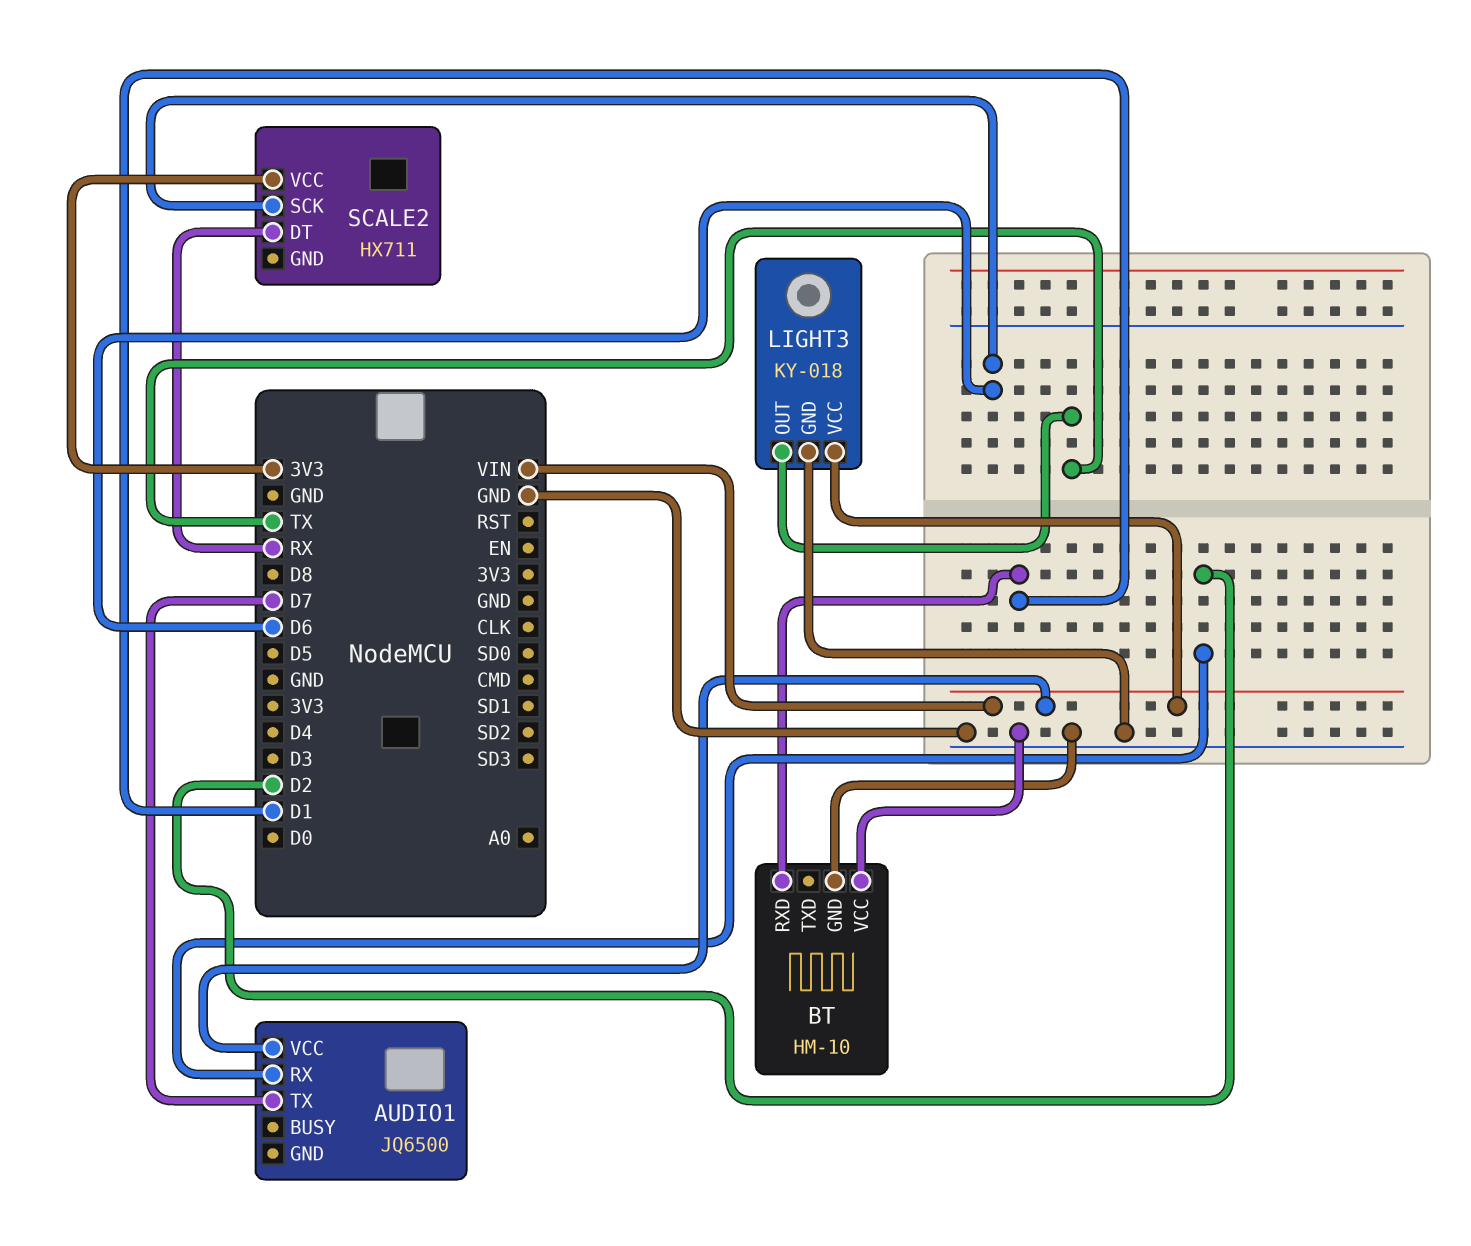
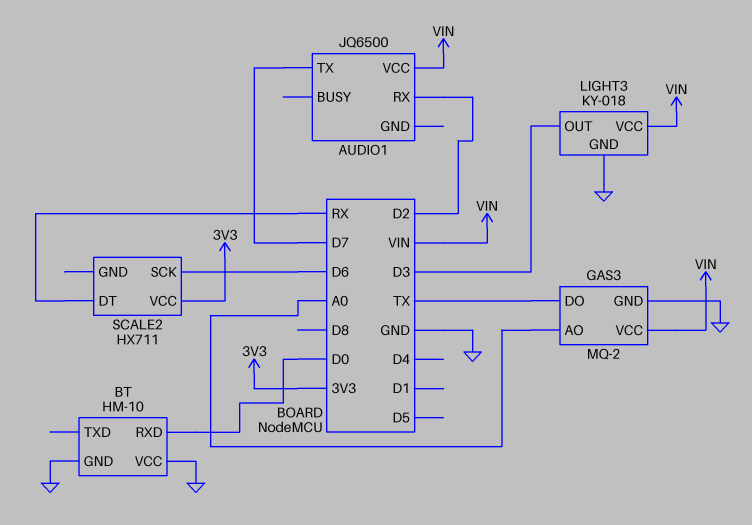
BT pin RXD: D1 -> D0
GAS3: none -> MQ-2
GAS3 pin AO: none -> A0
GAS3 pin DO: none -> TX
GAS3 pin GND: none -> GND
GAS3 pin VCC: none -> VIN
LIGHT3 pin OUT: TX -> D3

